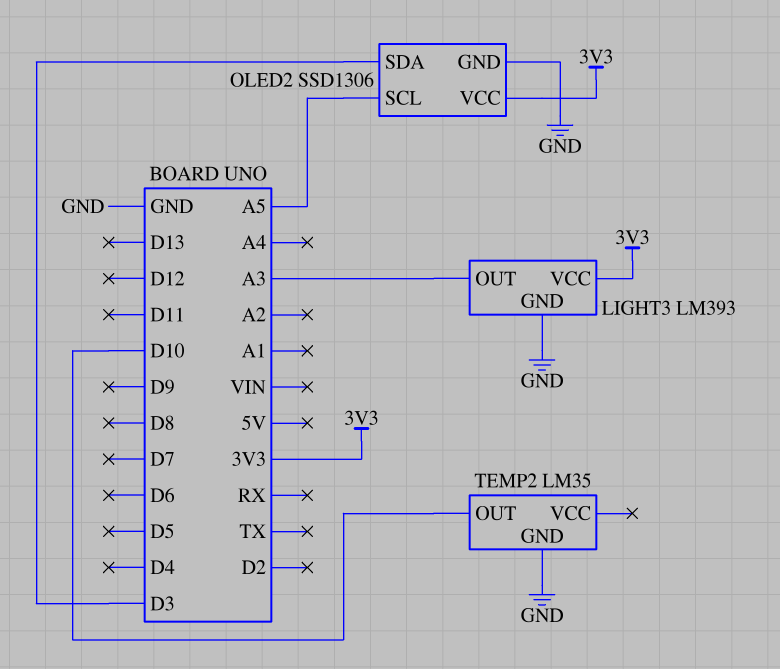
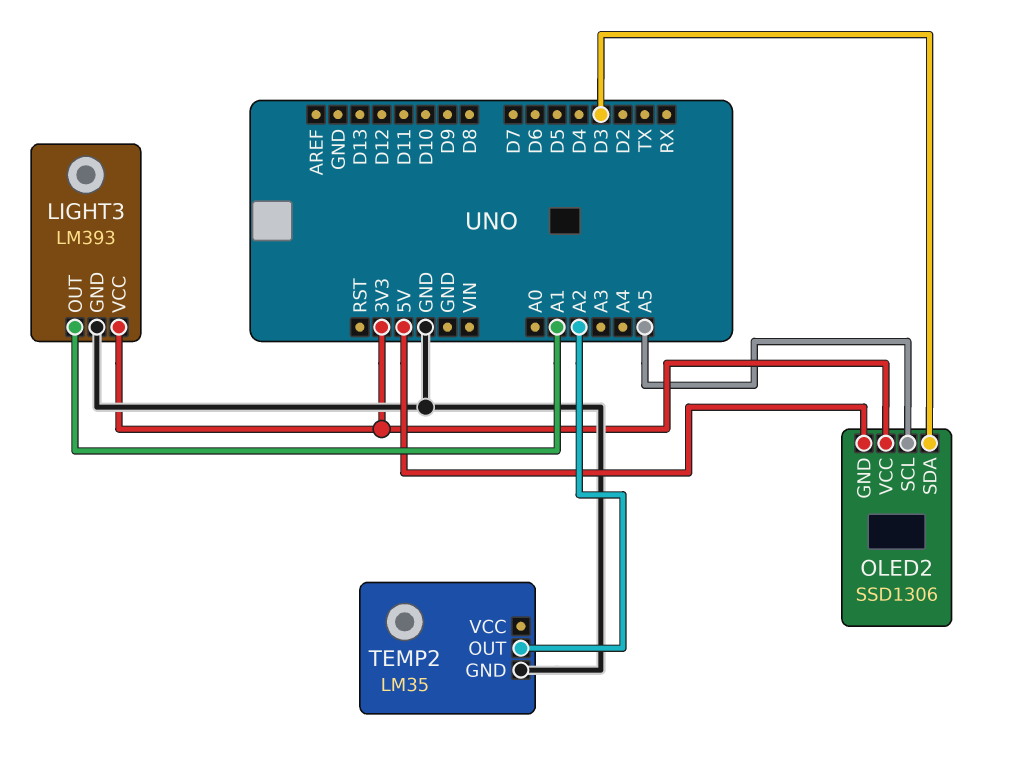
LIGHT3 pin OUT: A3 -> A1
OLED2 pin GND: GND -> 5V
TEMP2 pin OUT: D10 -> A2

